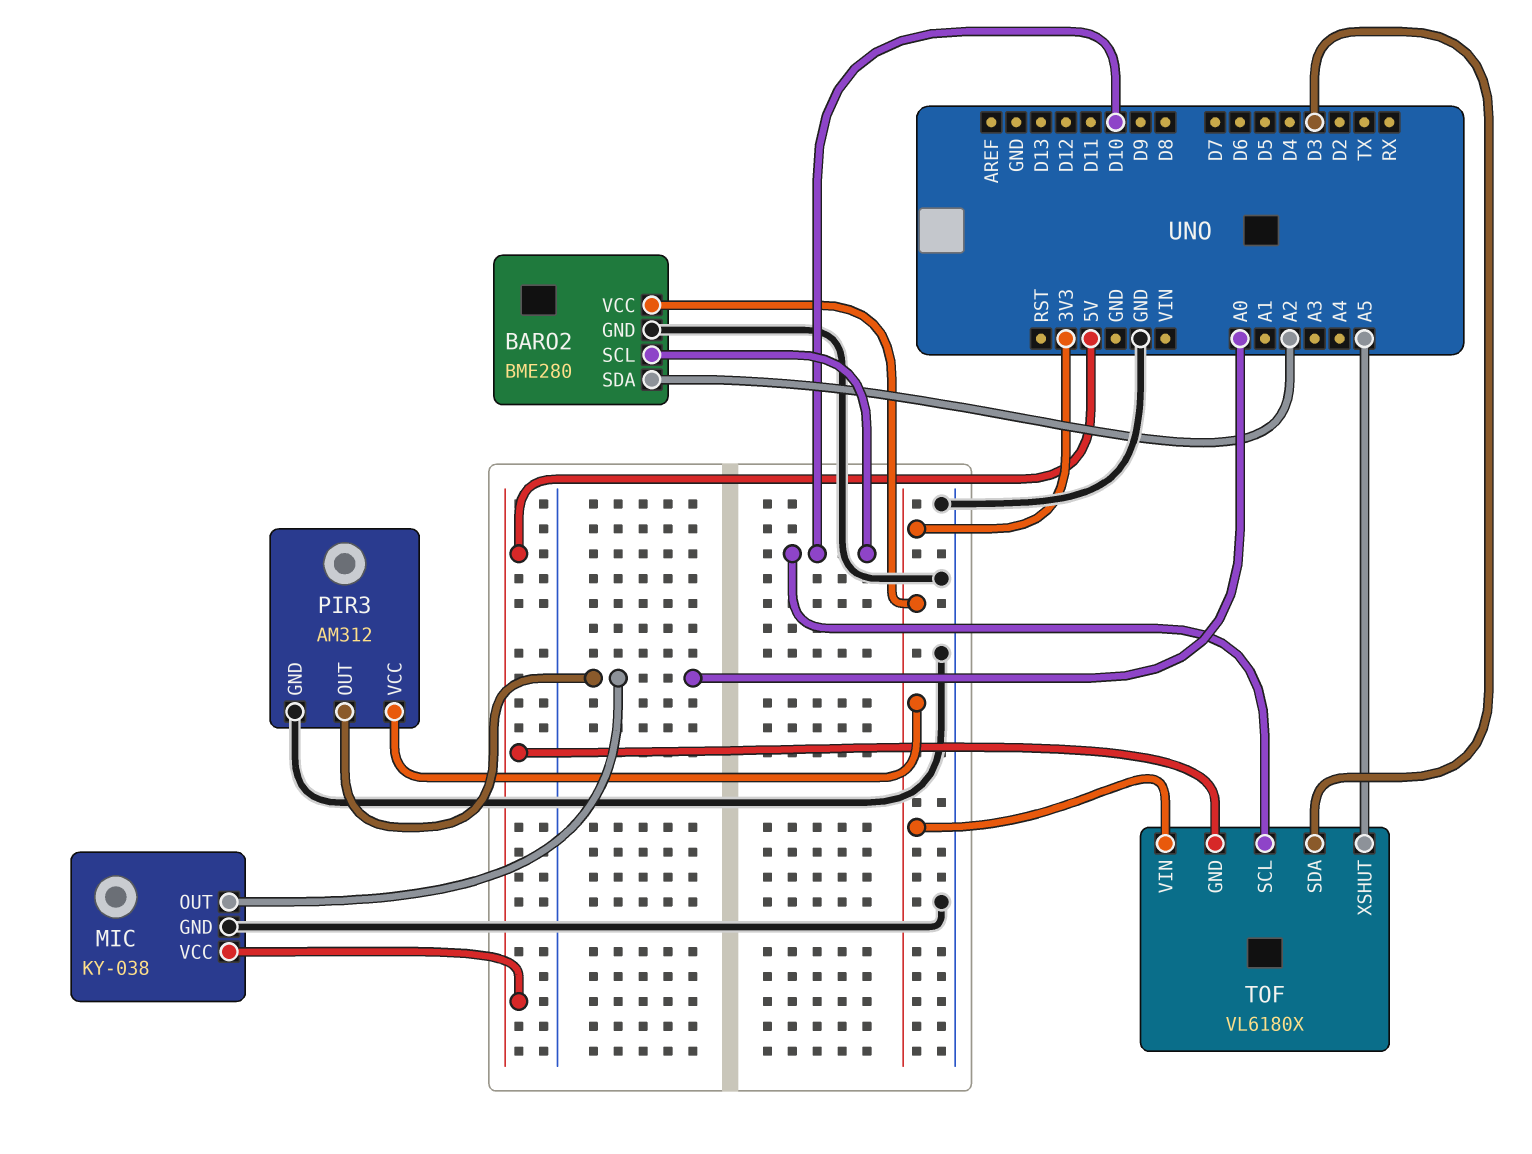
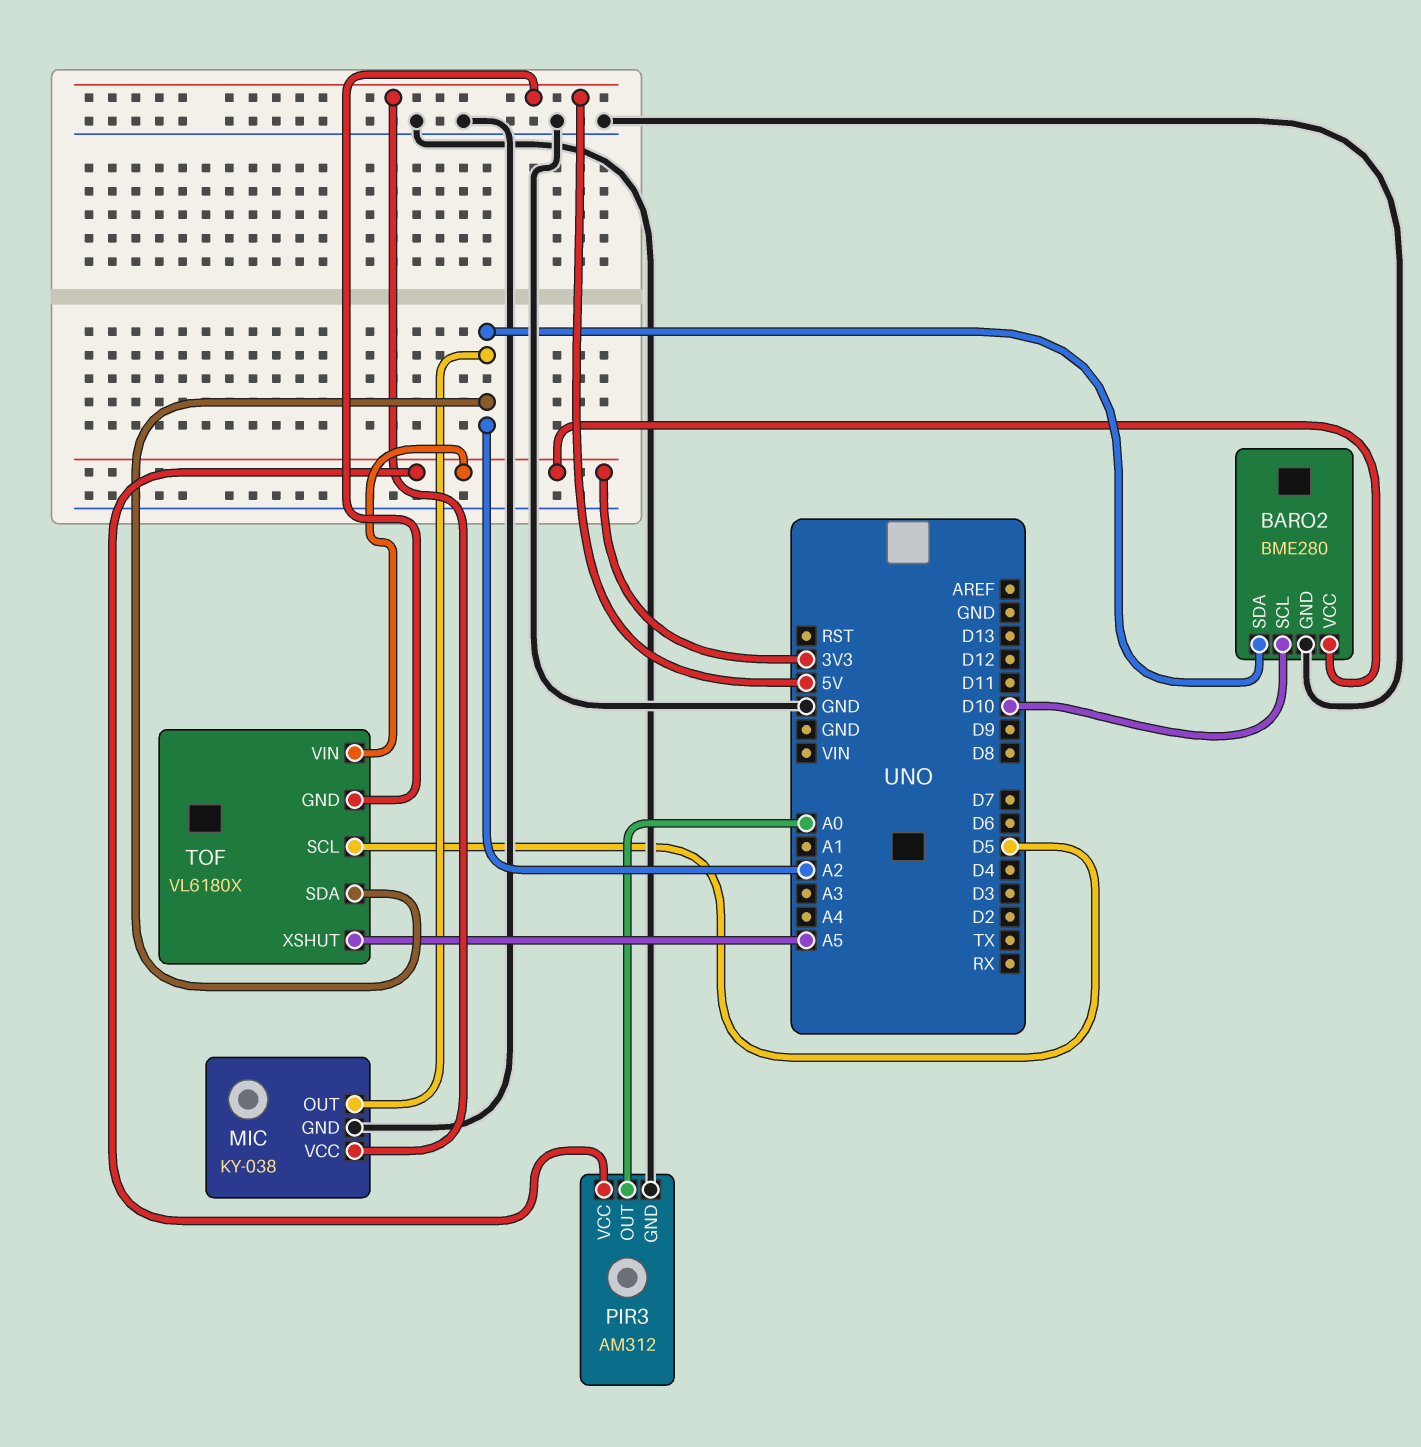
MIC pin OUT: A0 -> A2
TOF pin SCL: D10 -> D5
TOF pin SDA: D3 -> A2

